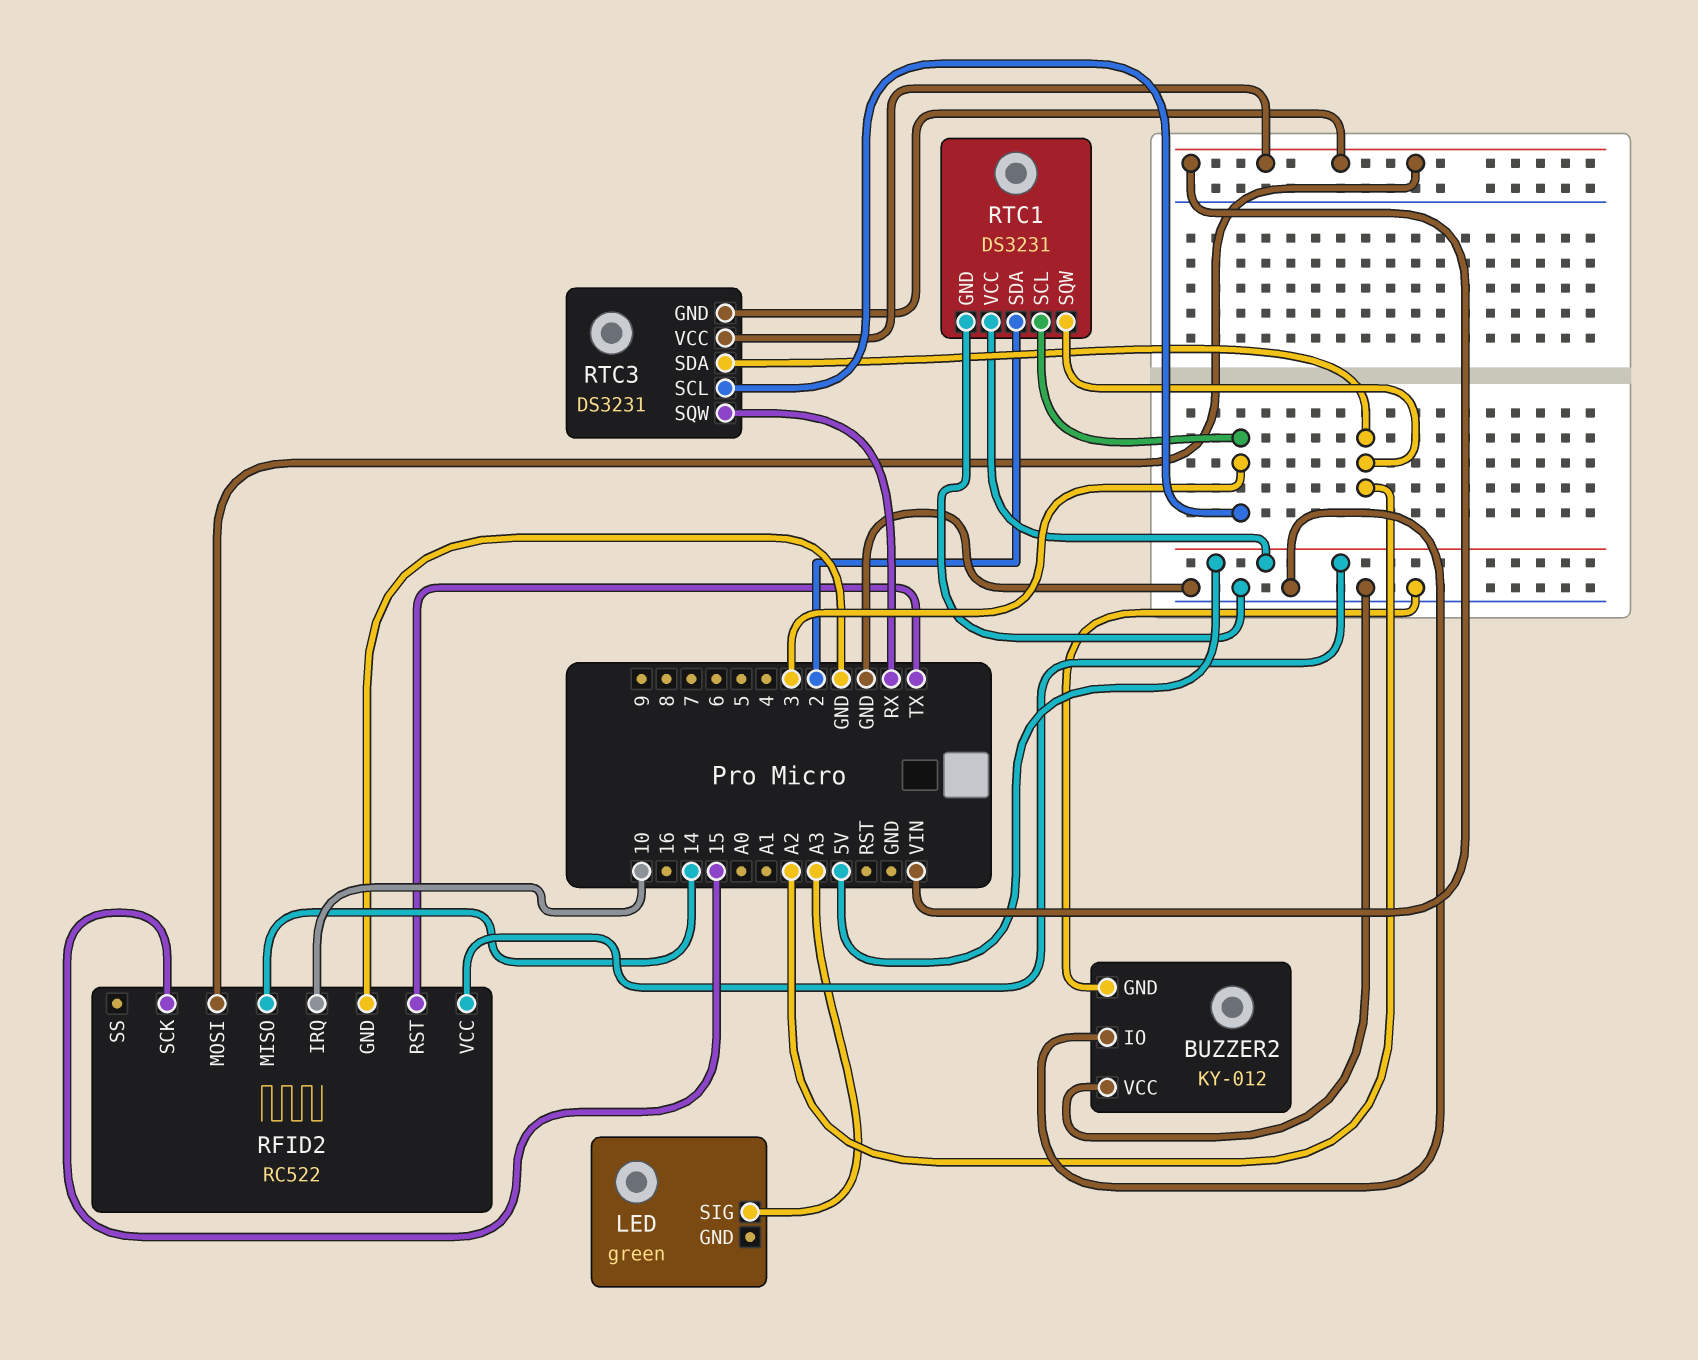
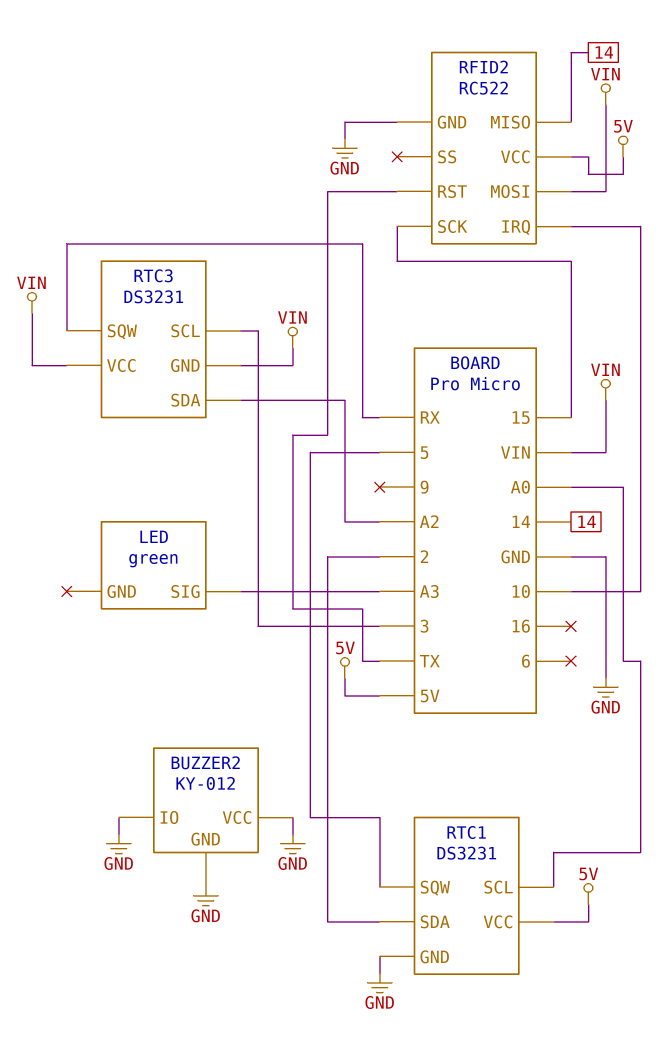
RTC1 pin SCL: 3 -> A0
RTC1 pin SQW: A2 -> 5

